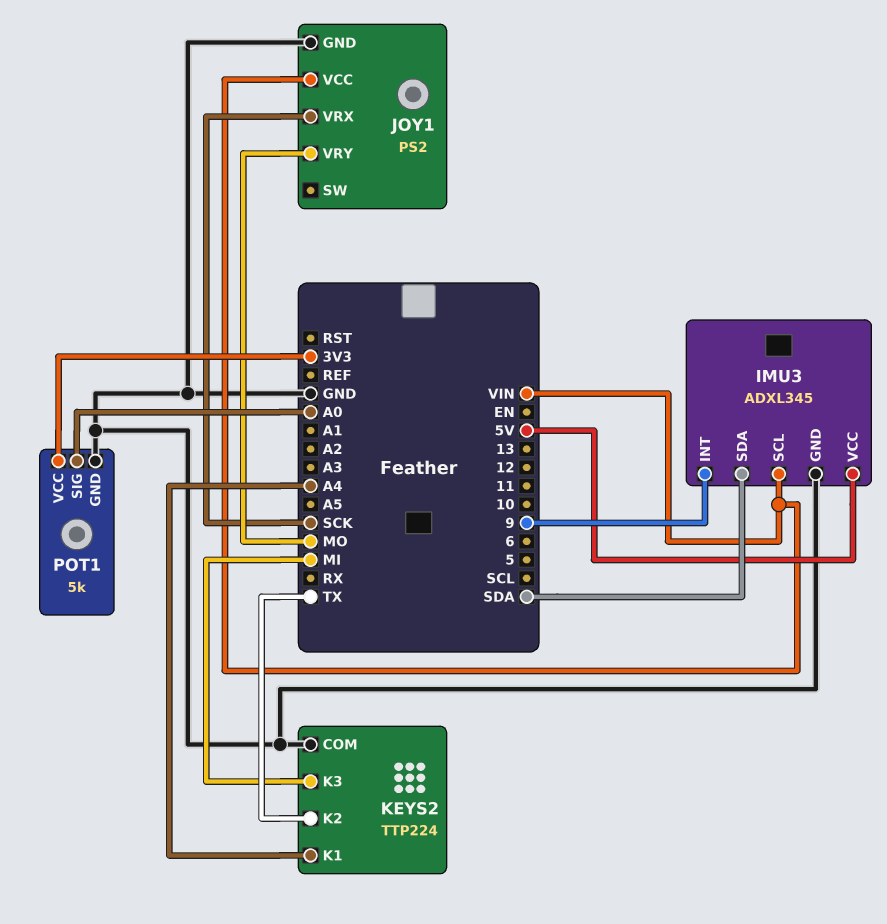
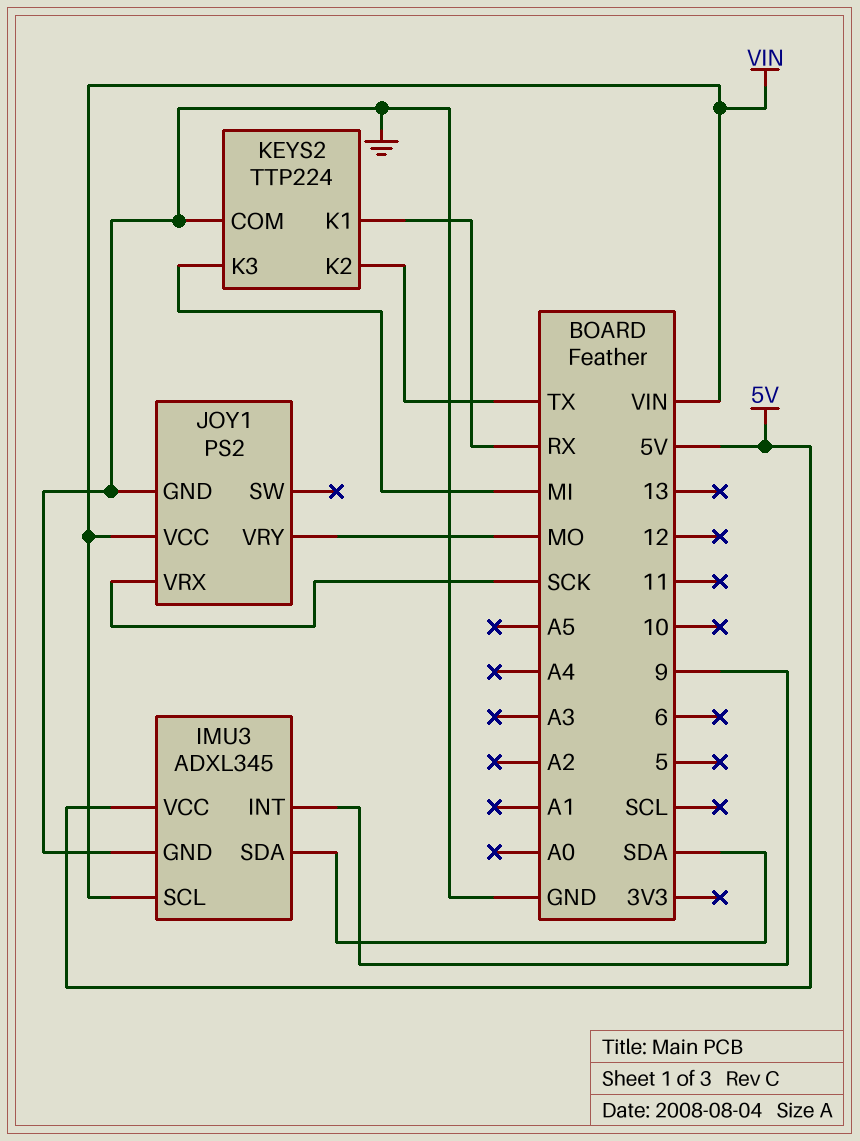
KEYS2 pin K1: A4 -> RX
POT1: 5k -> none
POT1 pin GND: GND -> none
POT1 pin SIG: A0 -> none
POT1 pin VCC: 3V3 -> none

